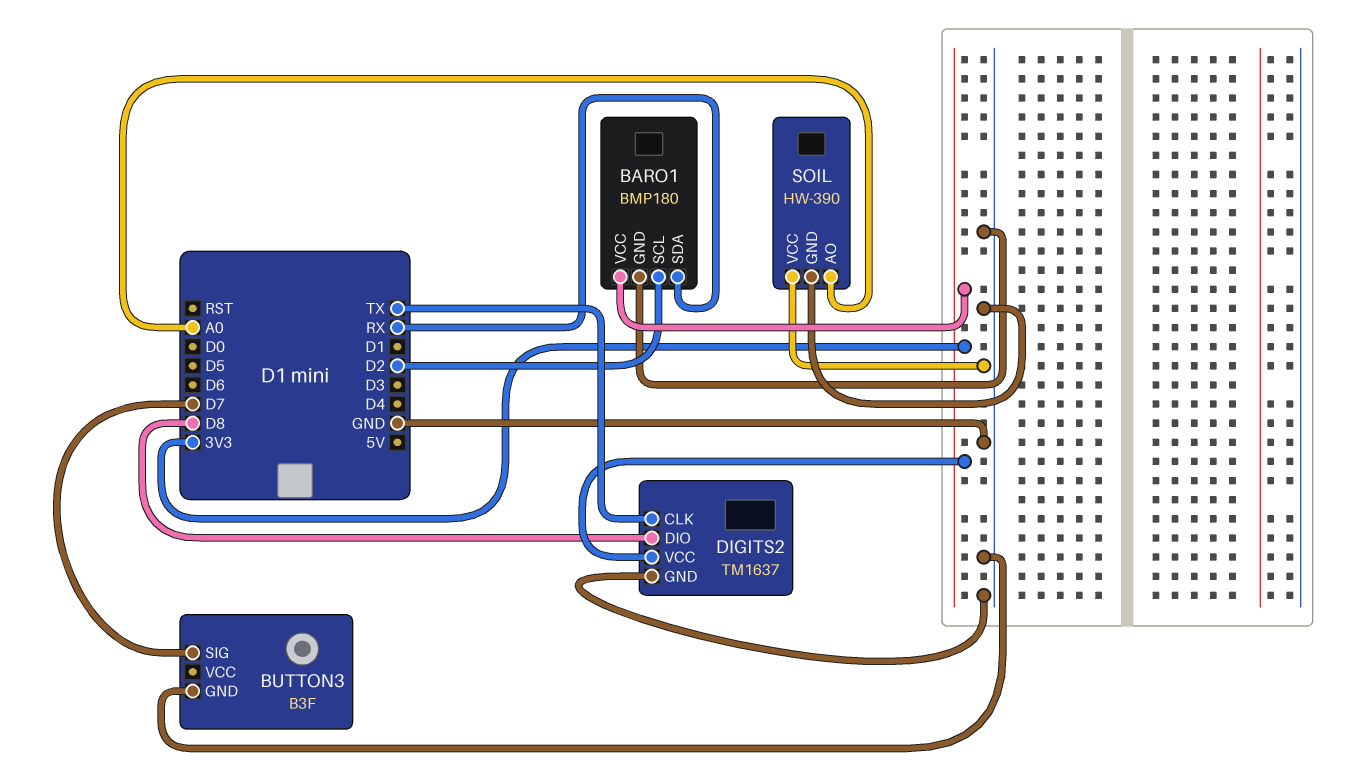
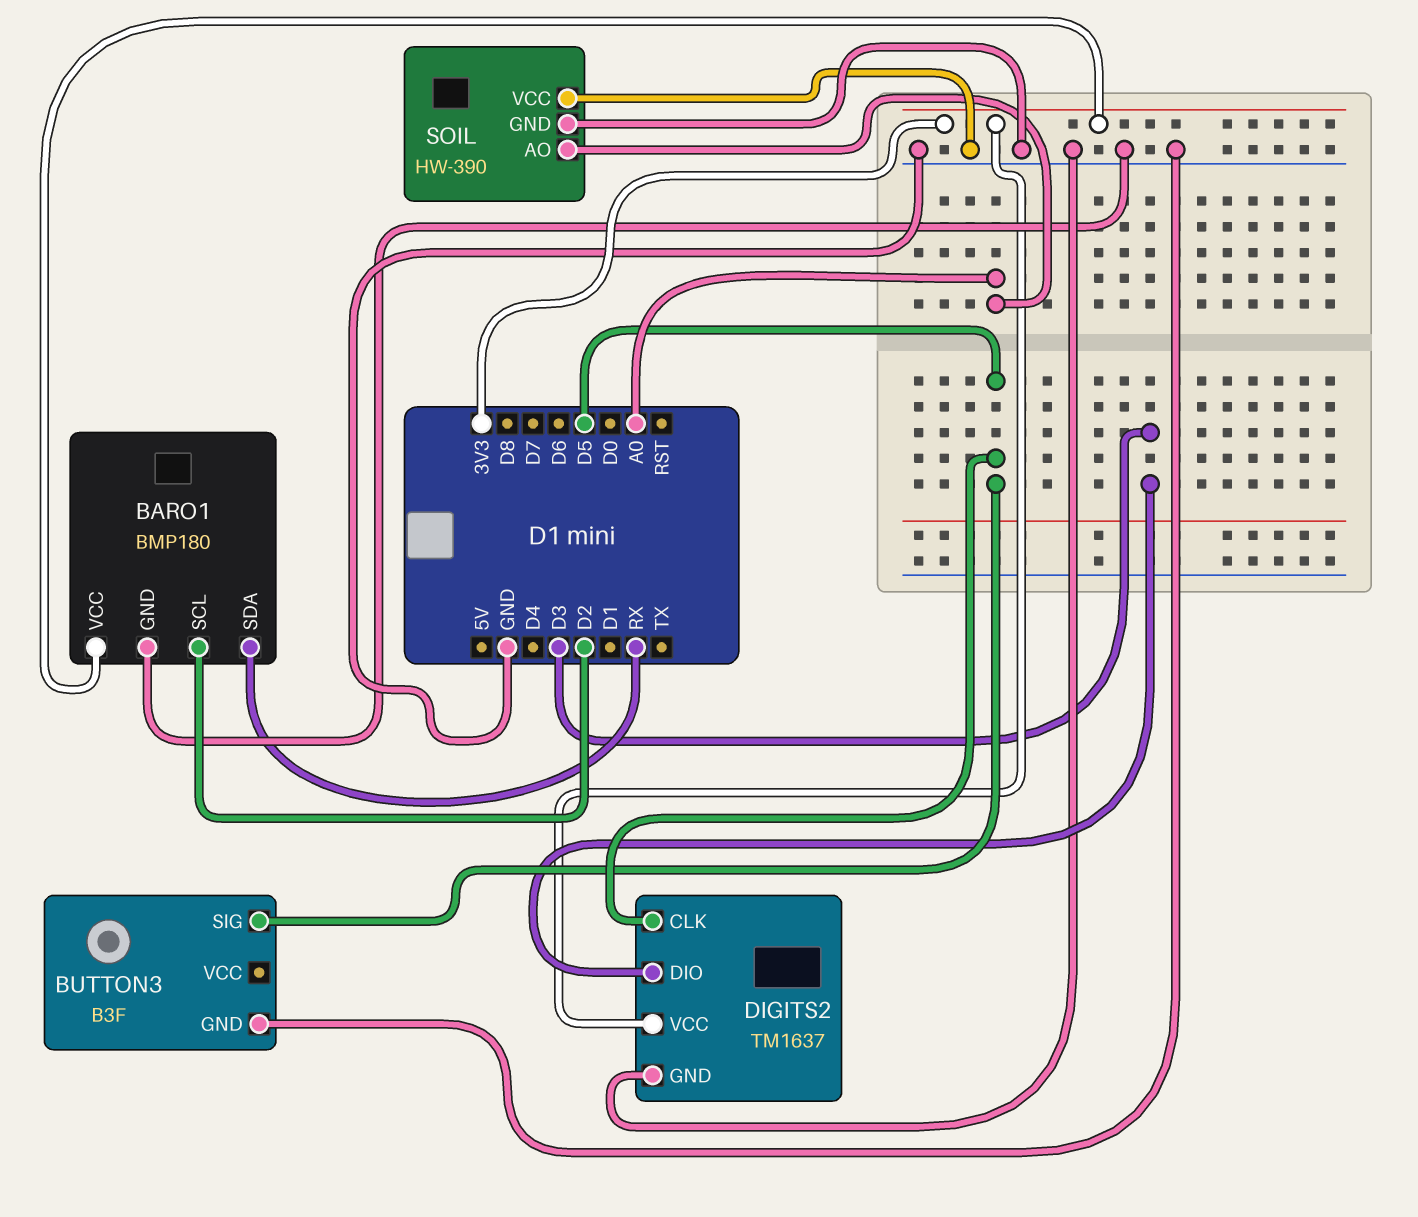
BUTTON3 pin SIG: D7 -> D5
DIGITS2 pin CLK: TX -> D5
DIGITS2 pin DIO: D8 -> D3

